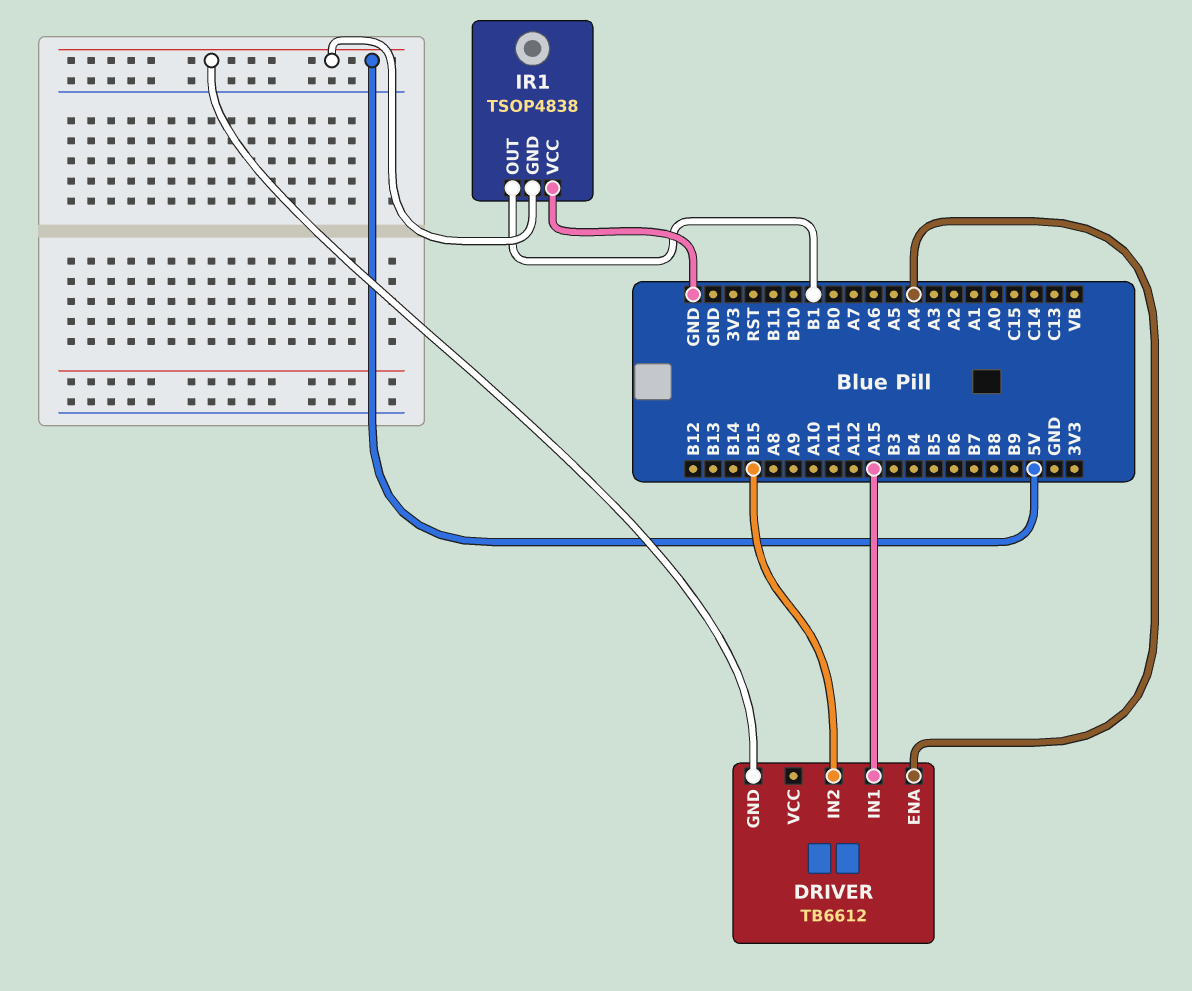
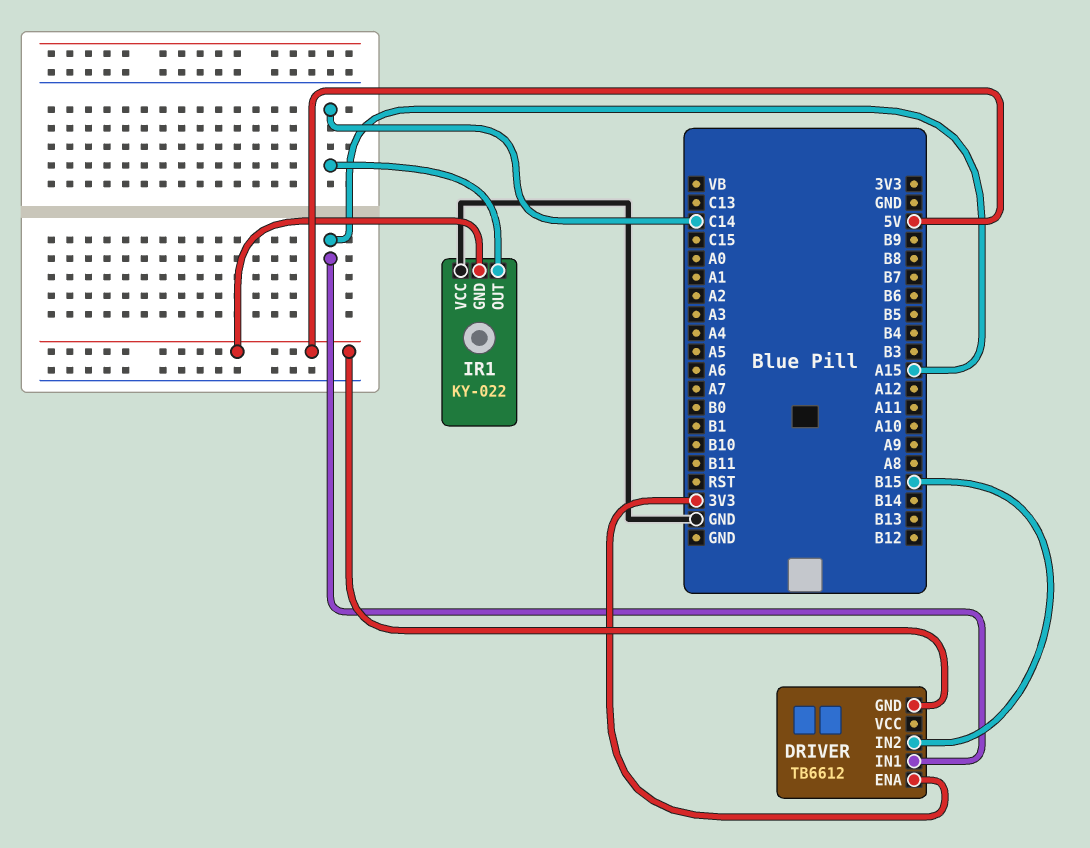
DRIVER pin ENA: A4 -> 3V3
IR1: TSOP4838 -> KY-022
IR1 pin OUT: B1 -> C14

